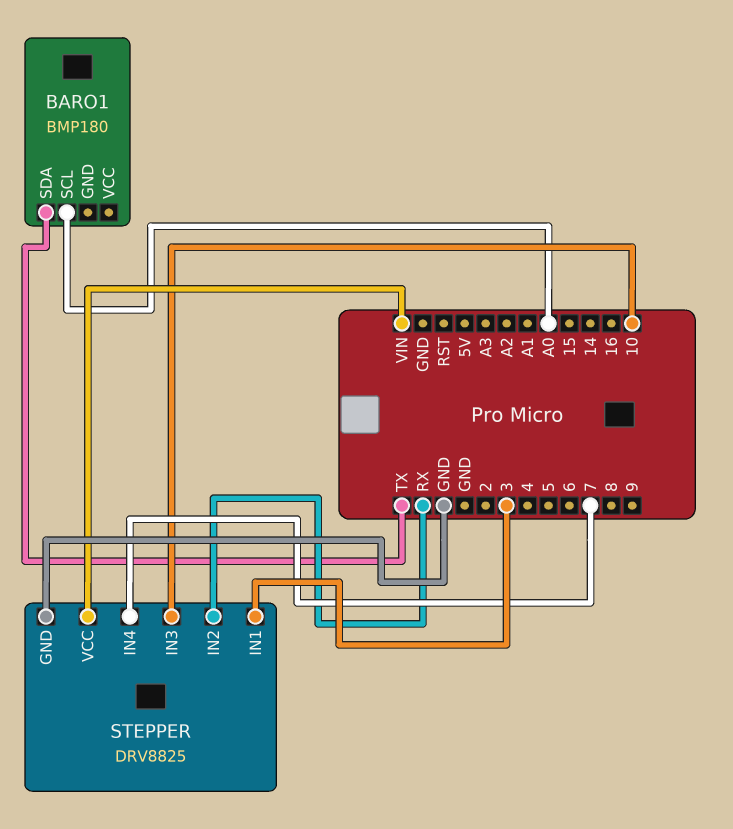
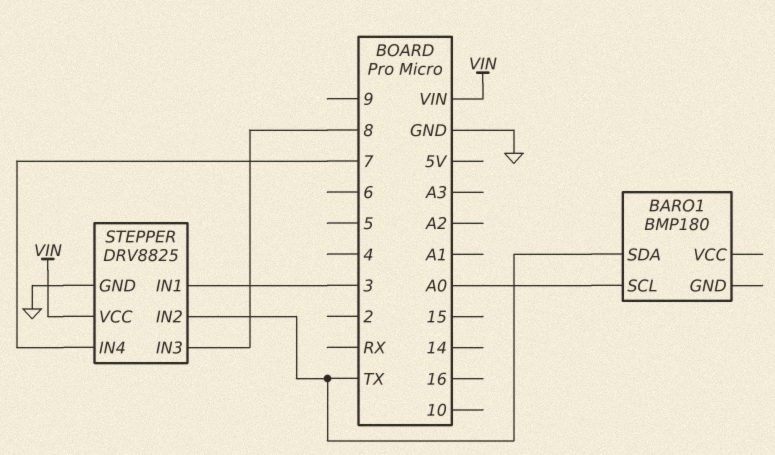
STEPPER pin IN2: RX -> TX
STEPPER pin IN3: 10 -> 8

